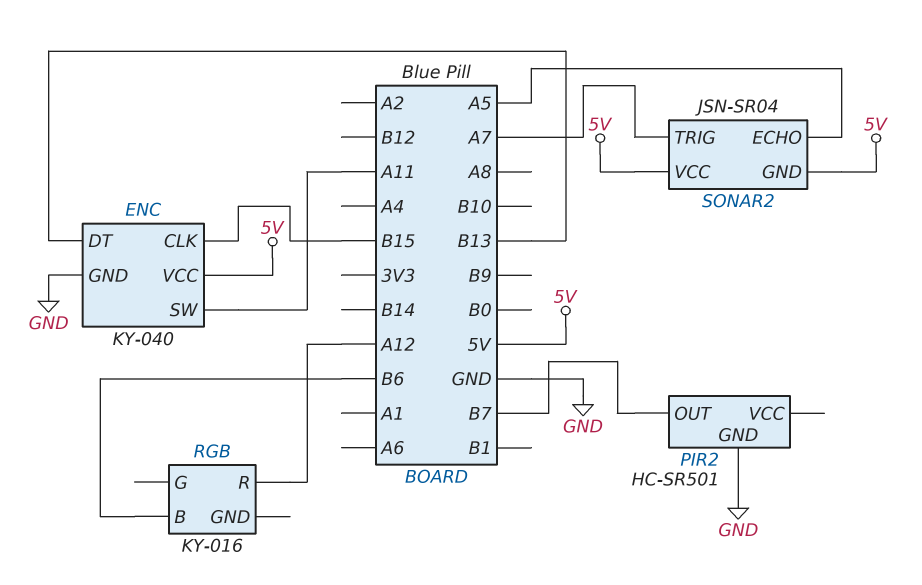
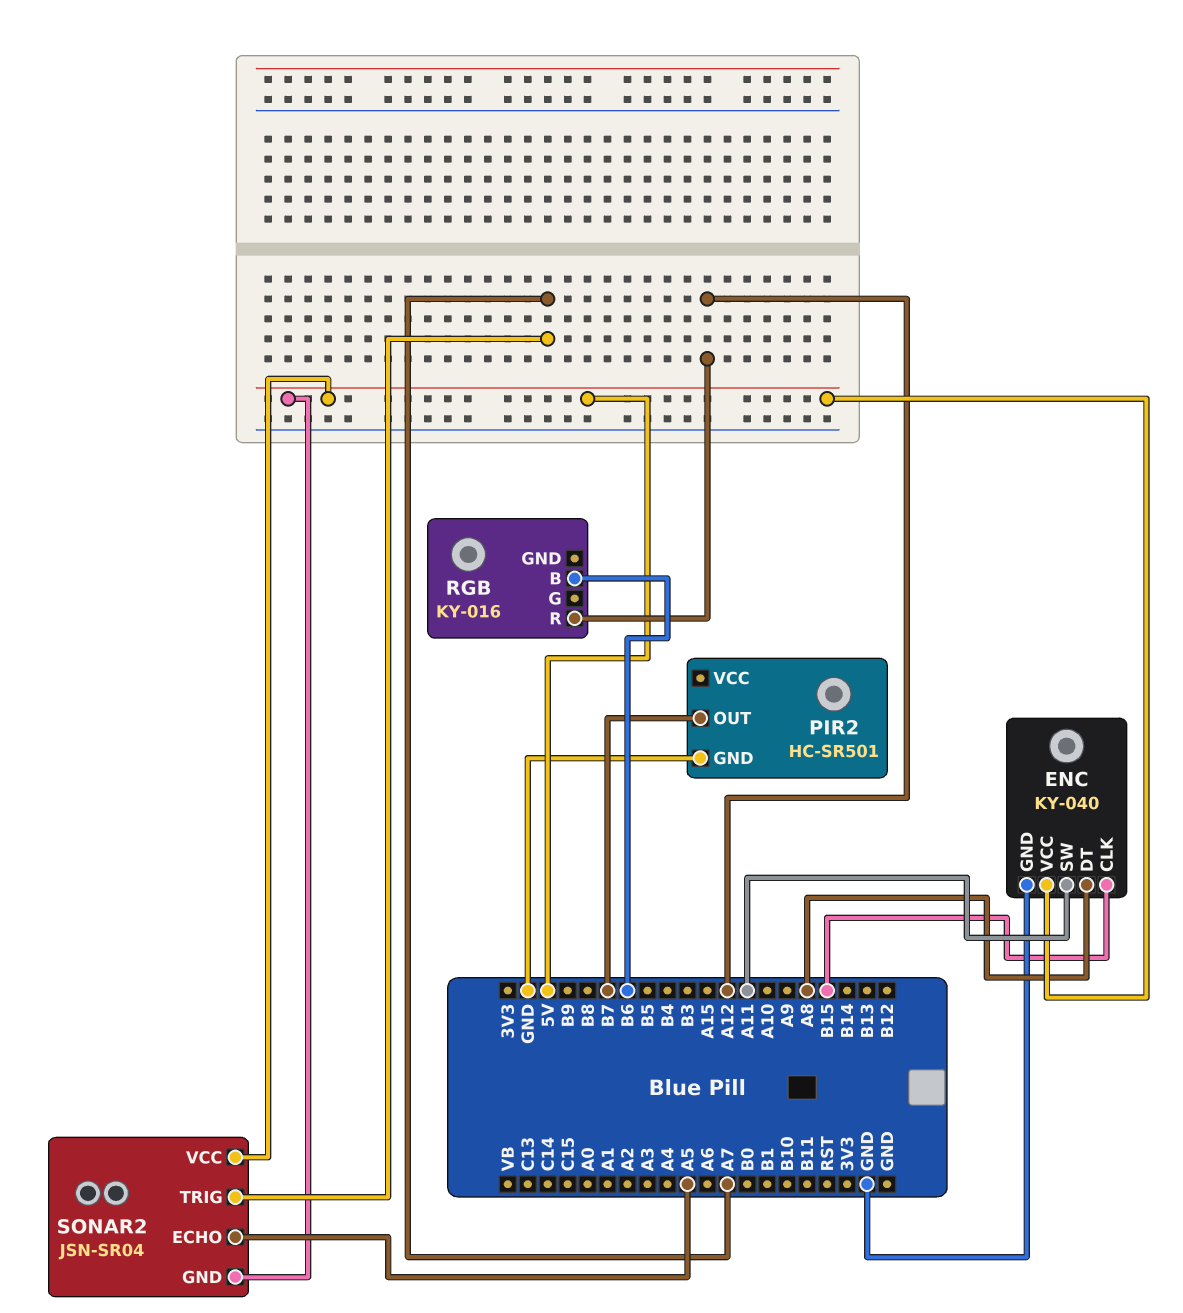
ENC pin DT: B13 -> A8

